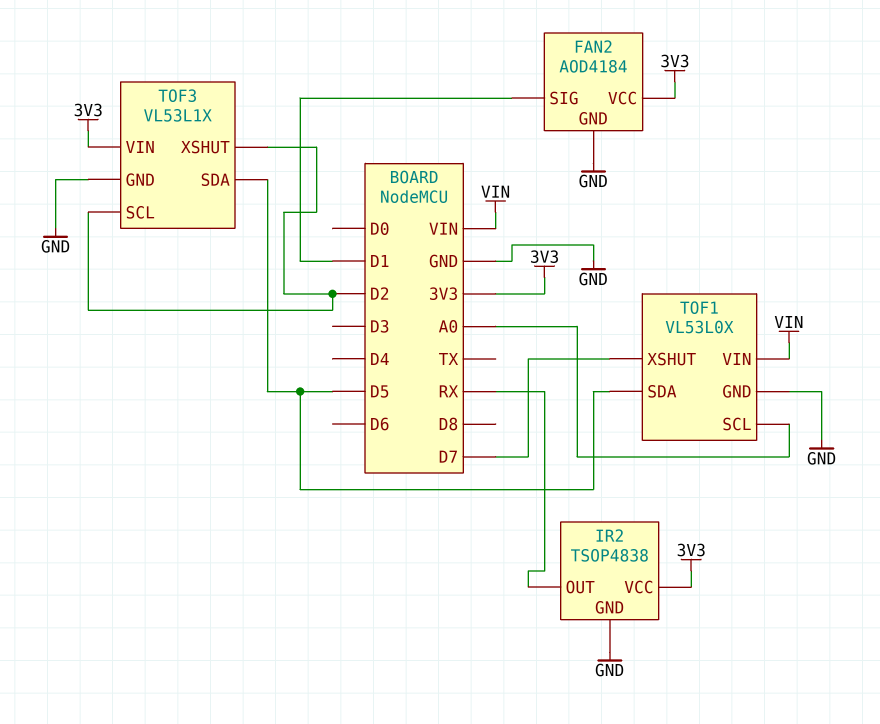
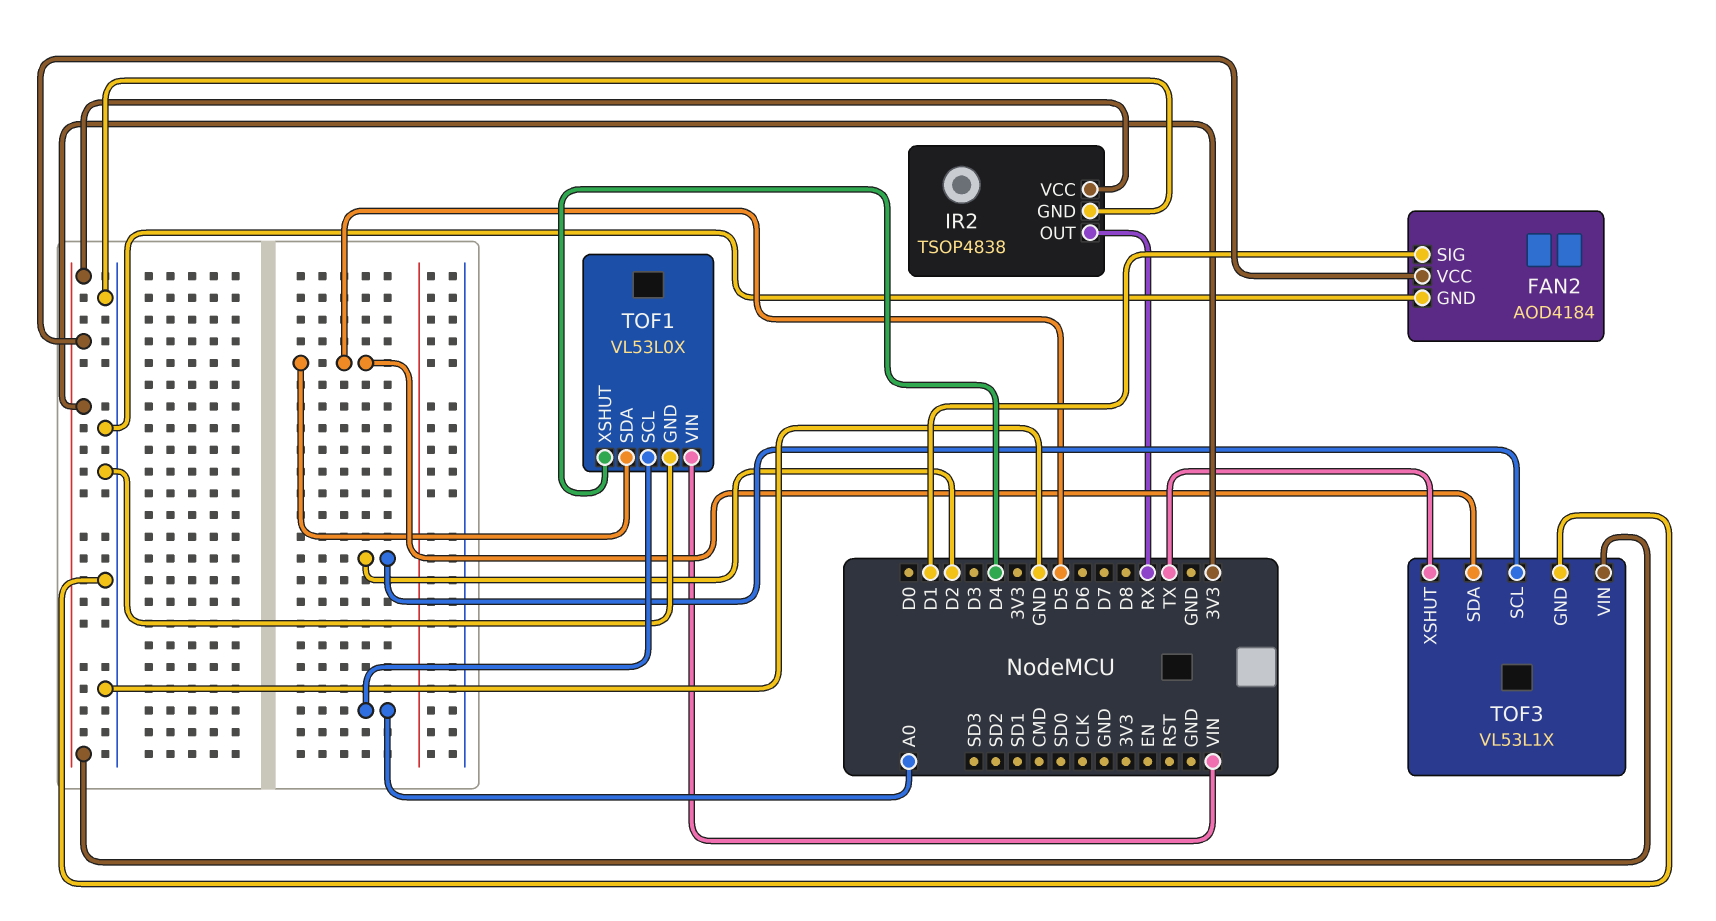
TOF1 pin XSHUT: D7 -> D4
TOF3 pin XSHUT: D2 -> TX

